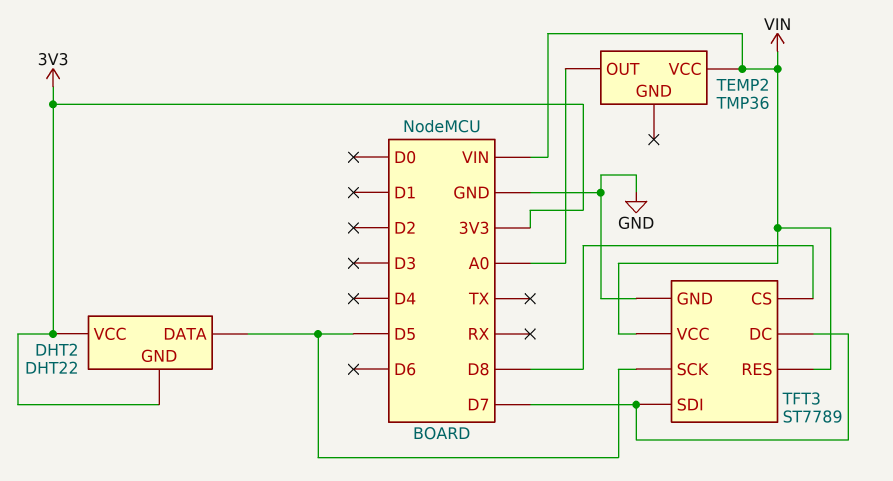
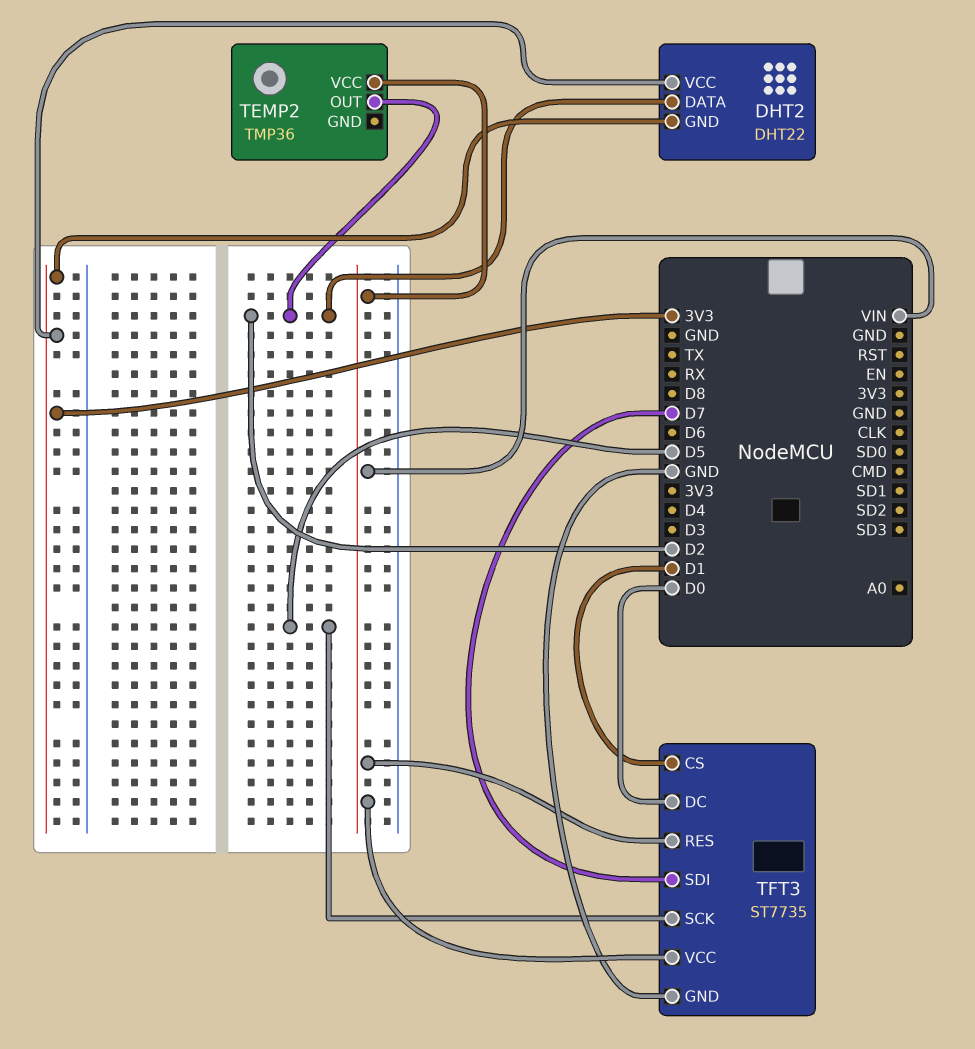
DHT2 pin DATA: D5 -> D2
TEMP2 pin OUT: A0 -> D2
TFT3: ST7789 -> ST7735
TFT3 pin CS: D8 -> D1
TFT3 pin DC: D7 -> D0

